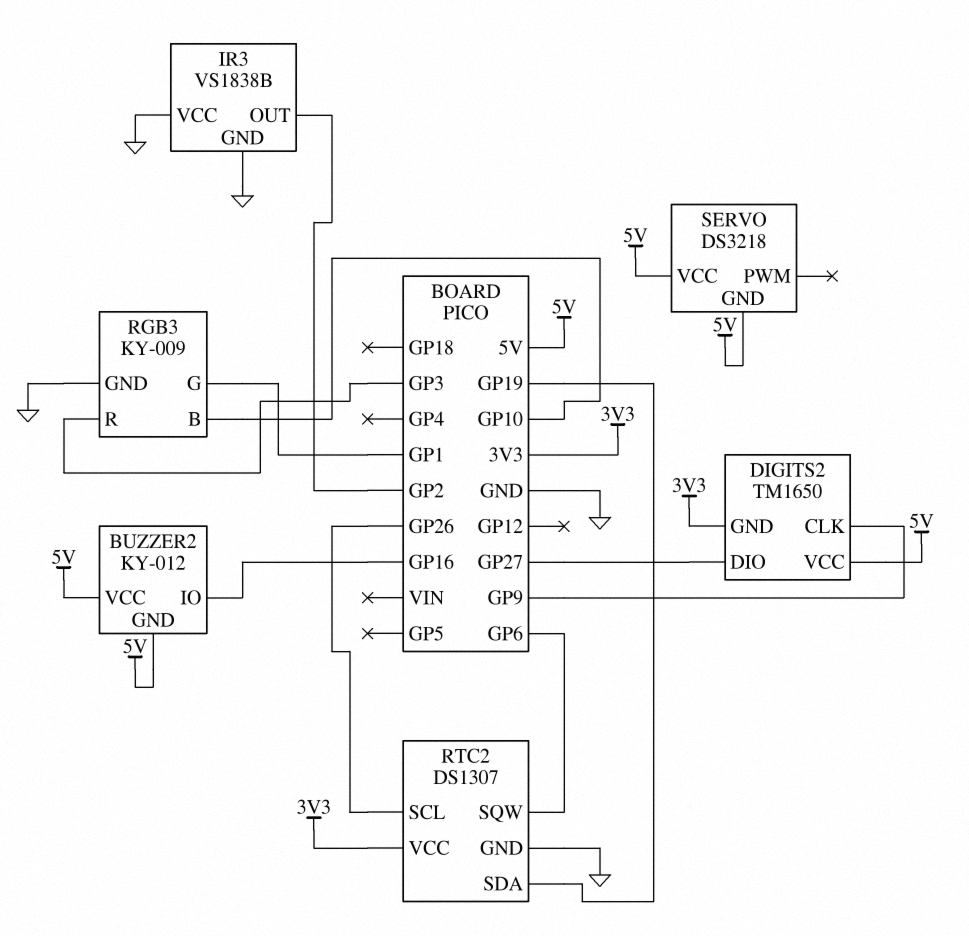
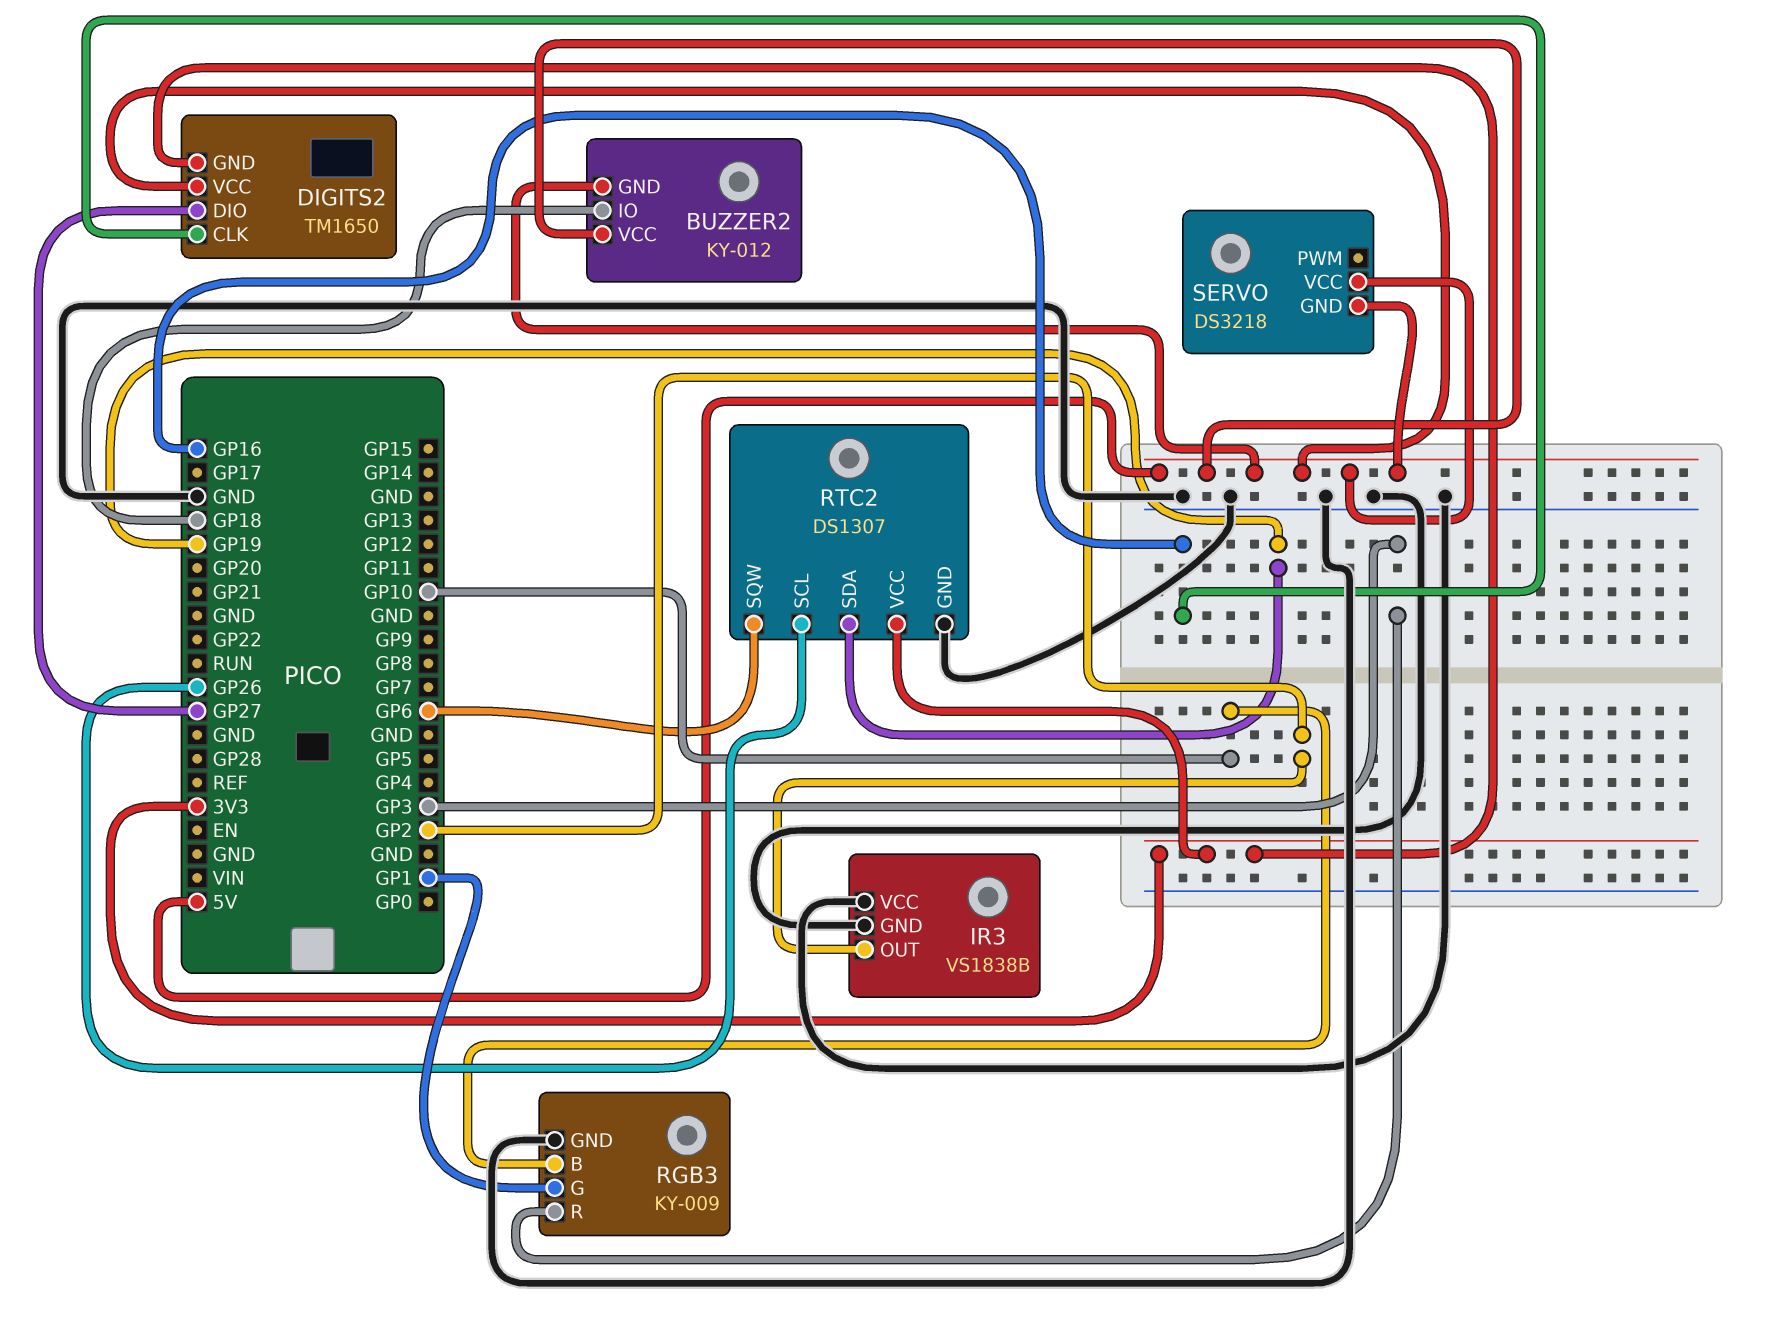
BUZZER2 pin IO: GP16 -> GP18
DIGITS2 pin CLK: GP9 -> GP16

